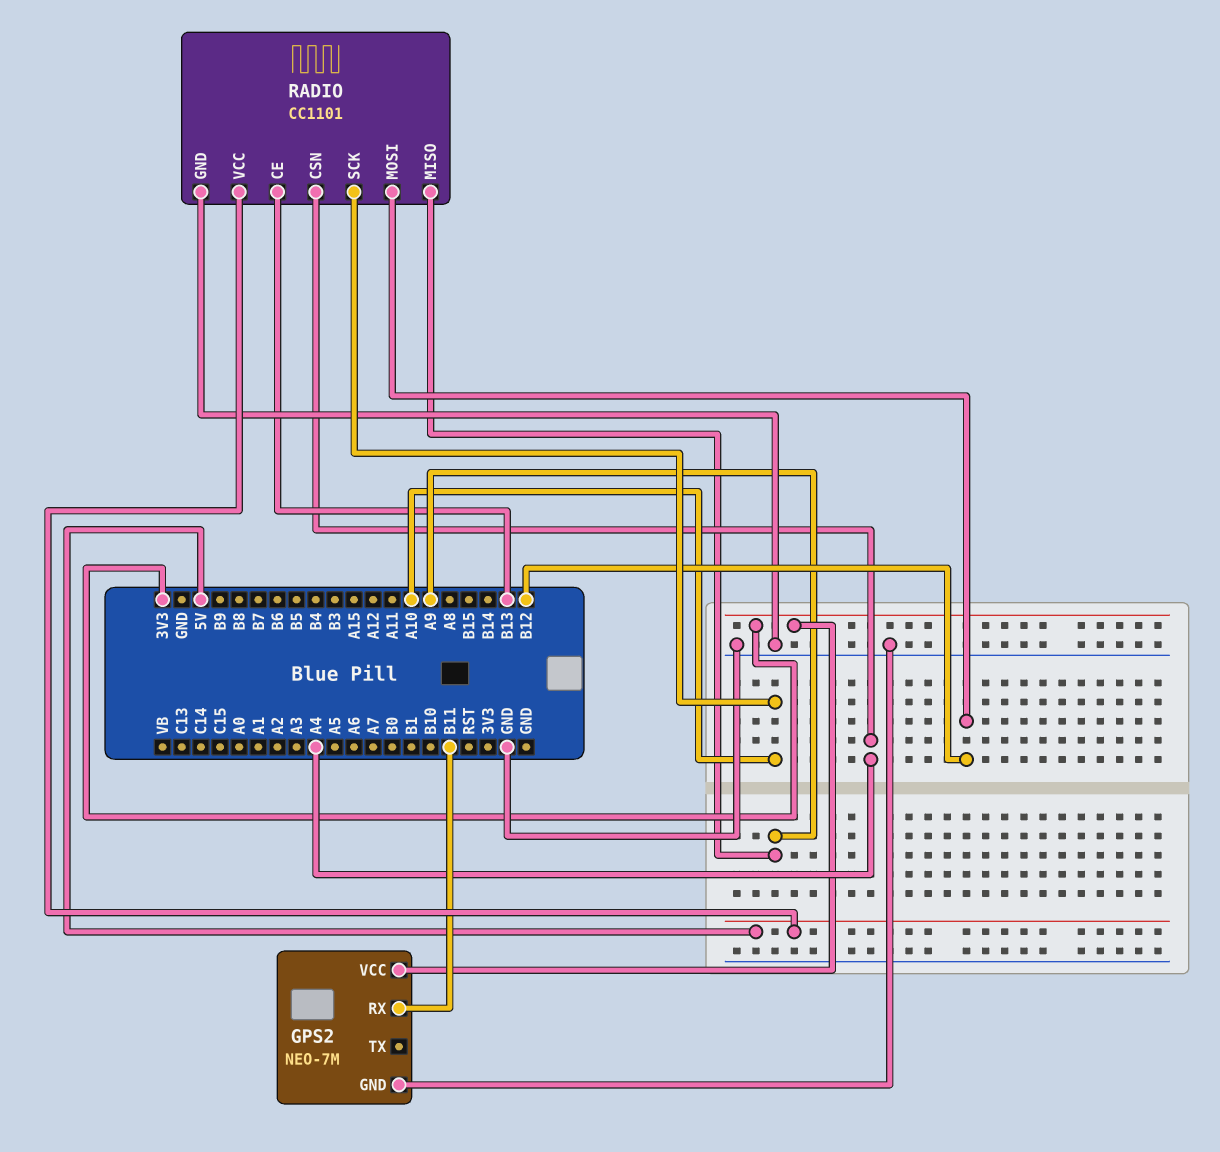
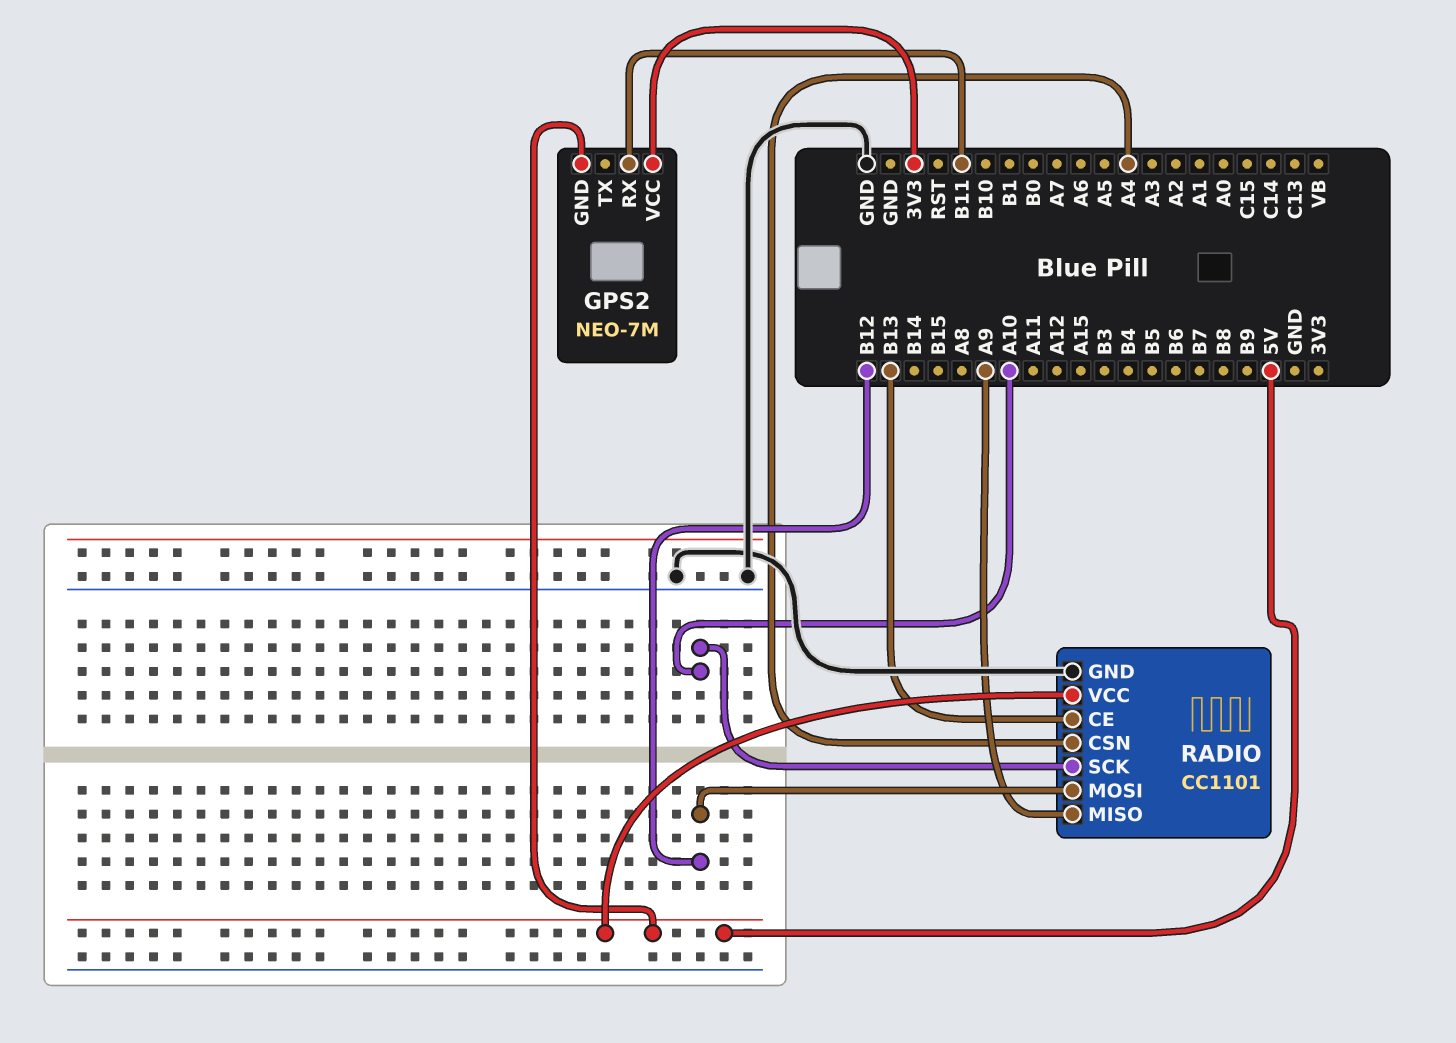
GPS2 pin GND: GND -> 5V

